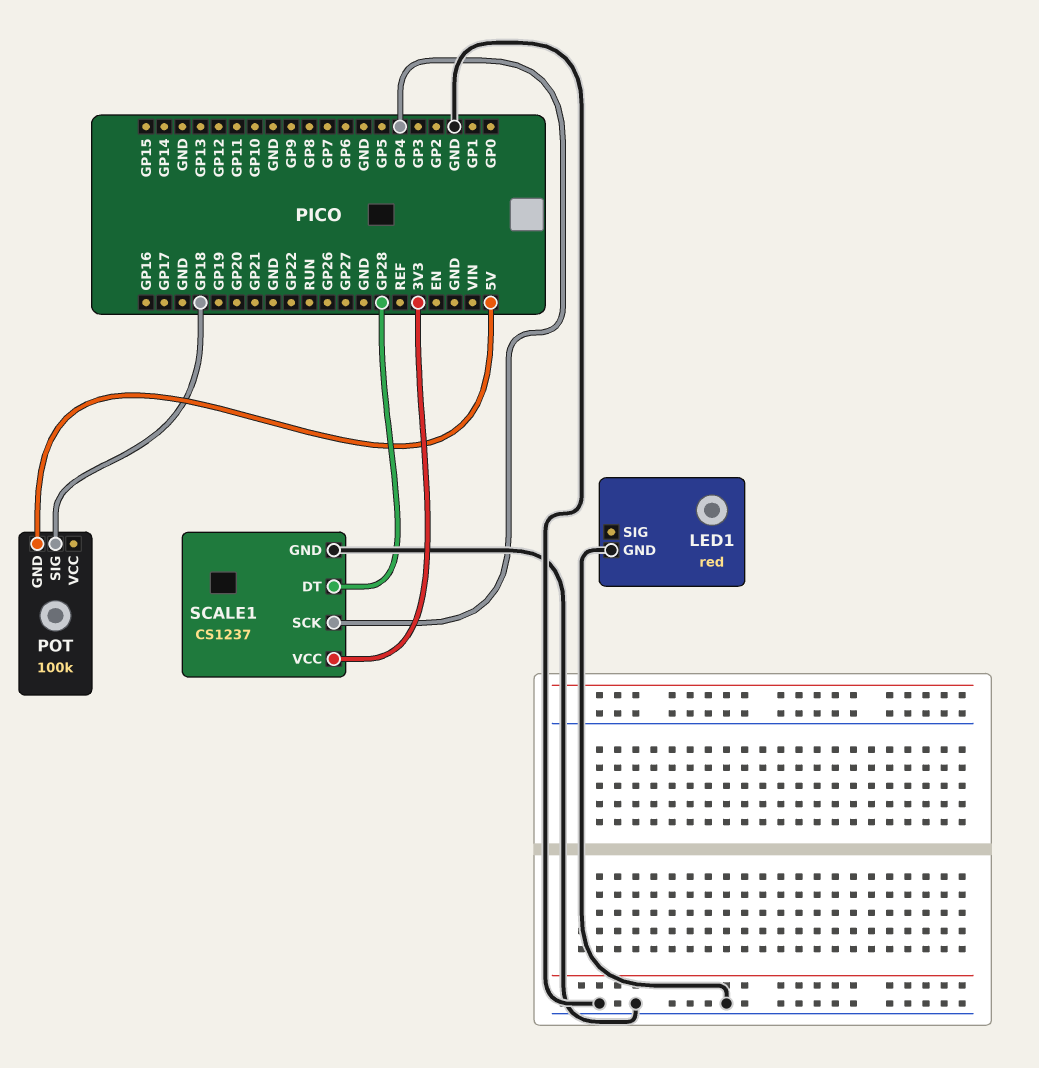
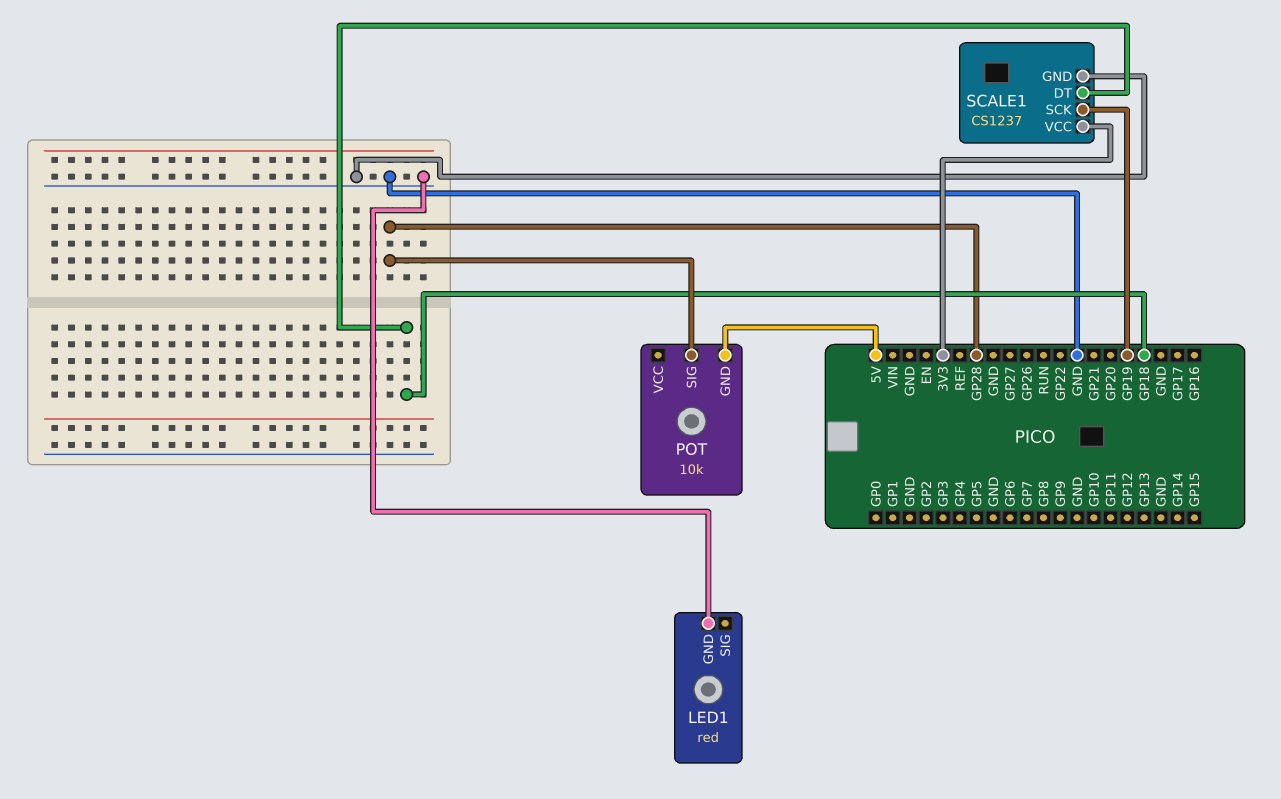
POT: 100k -> 10k
POT pin SIG: GP18 -> GP28
SCALE1 pin DT: GP28 -> GP18
SCALE1 pin SCK: GP4 -> GP19

